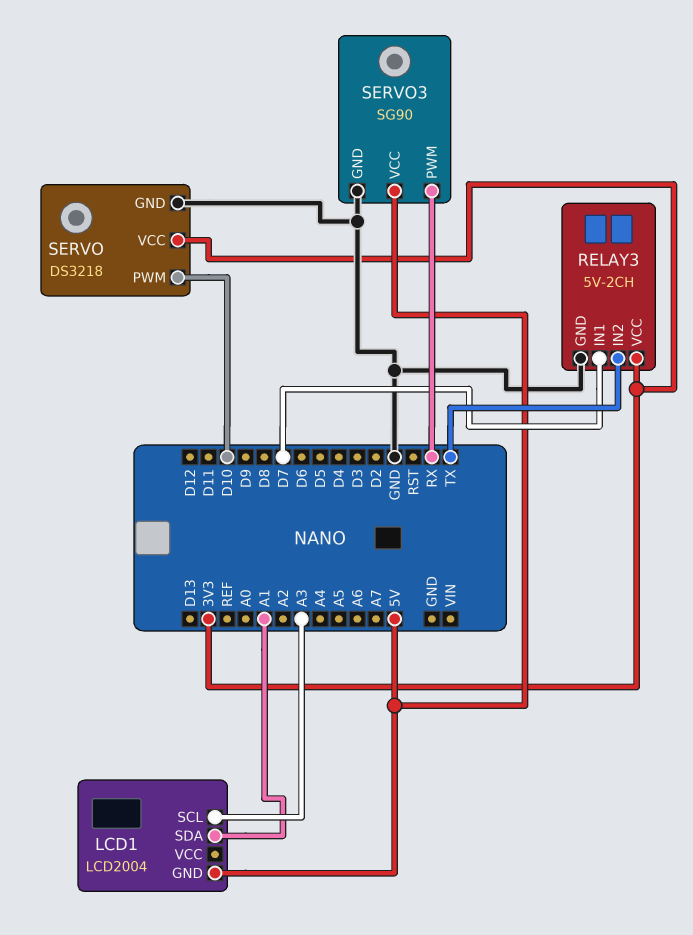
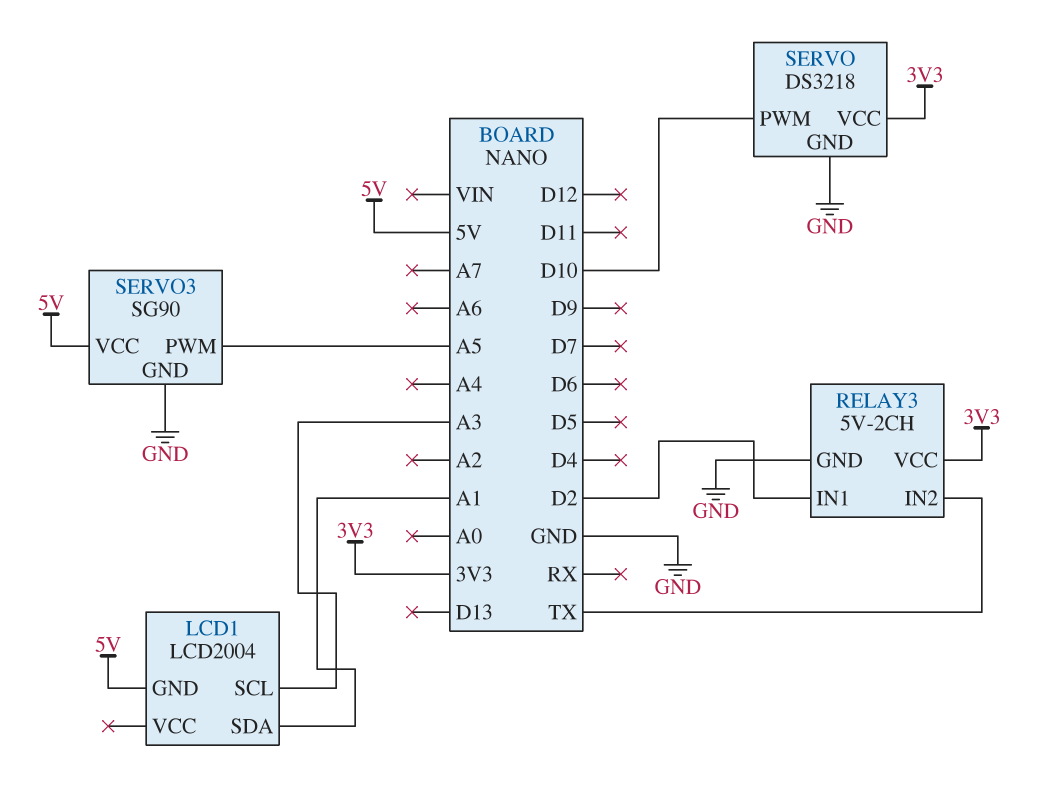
RELAY3 pin IN1: D7 -> D2
SERVO3 pin PWM: RX -> A5

